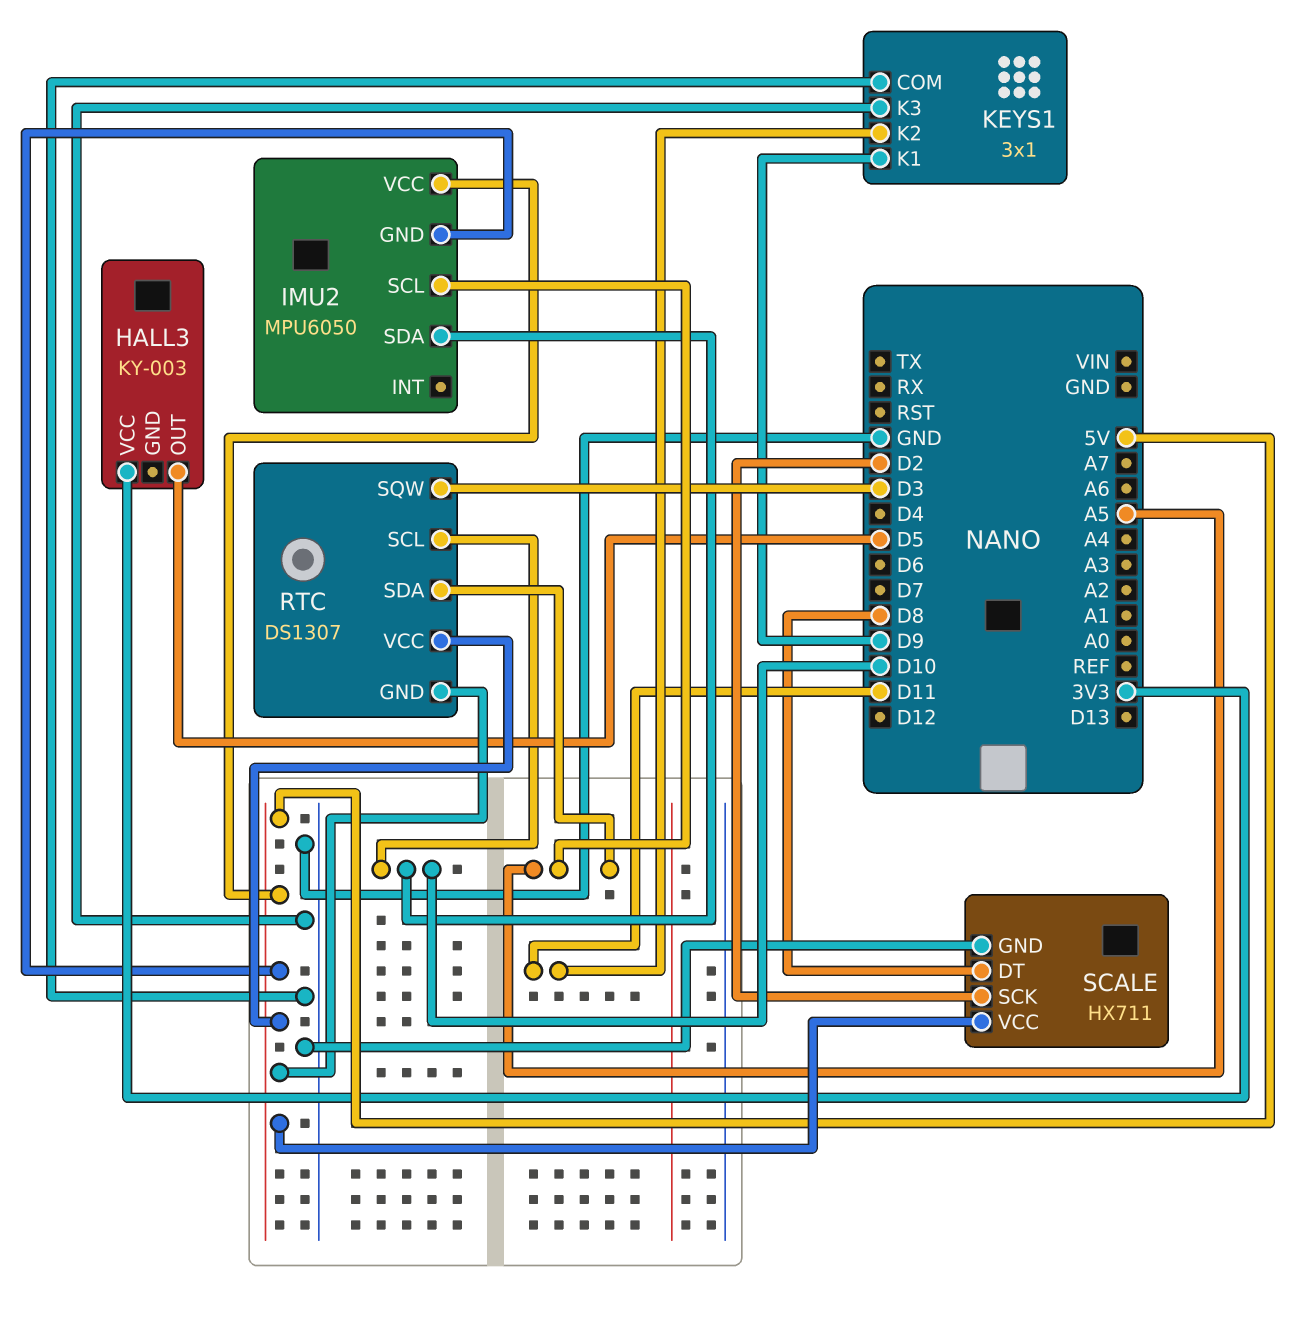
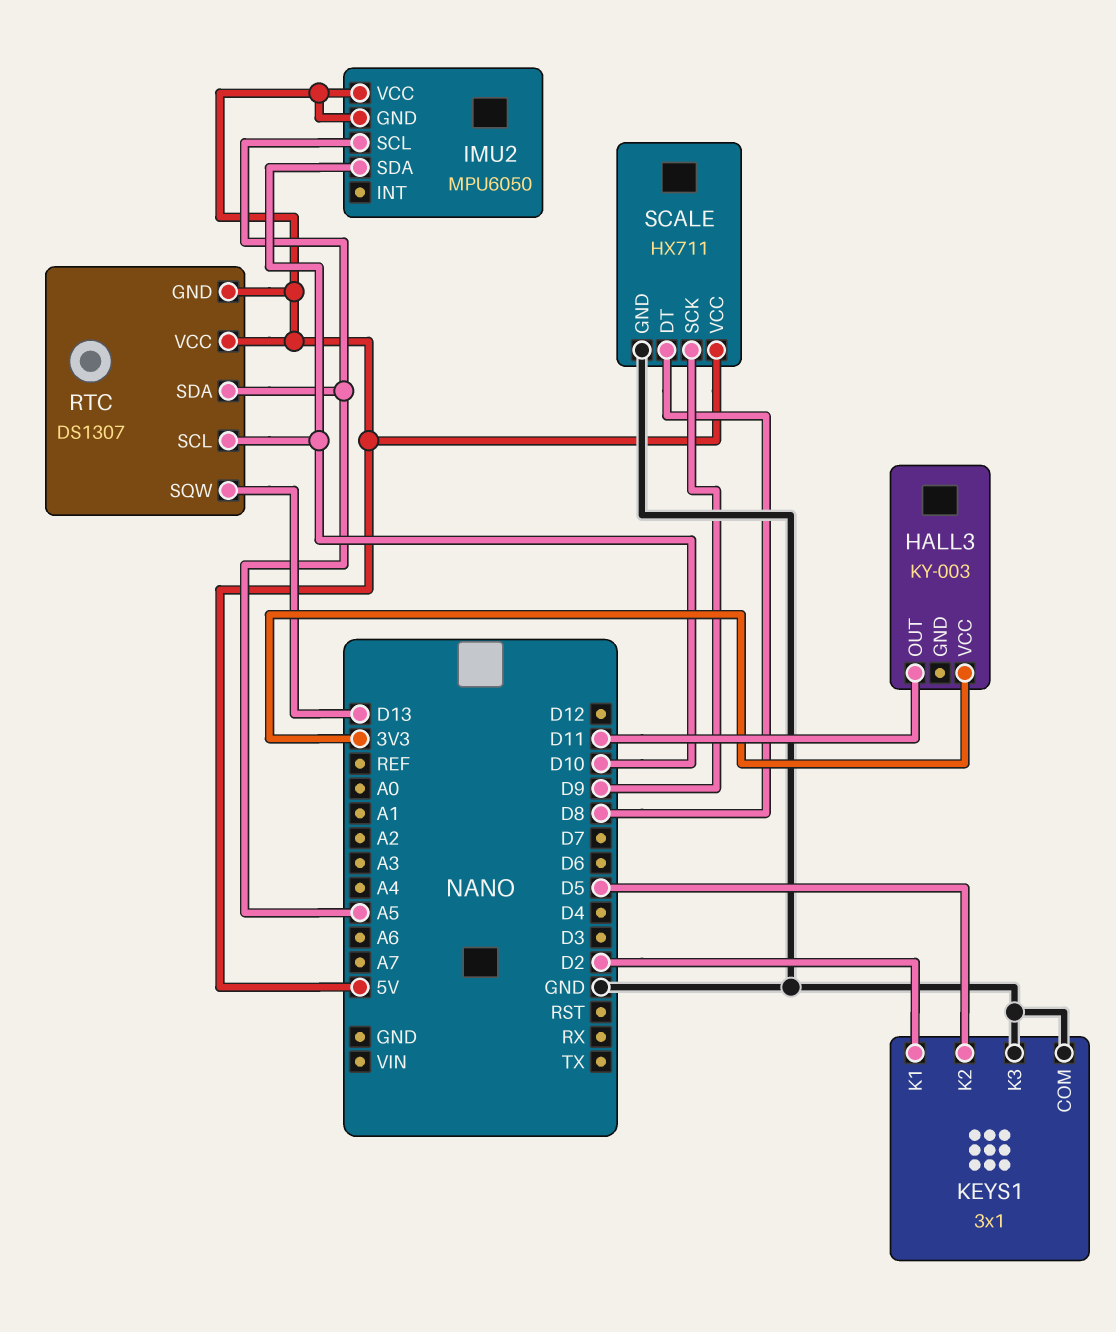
HALL3 pin OUT: D5 -> D11
KEYS1 pin K1: D9 -> D2
KEYS1 pin K2: D11 -> D5
RTC pin SQW: D3 -> D13
SCALE pin SCK: D2 -> D9

